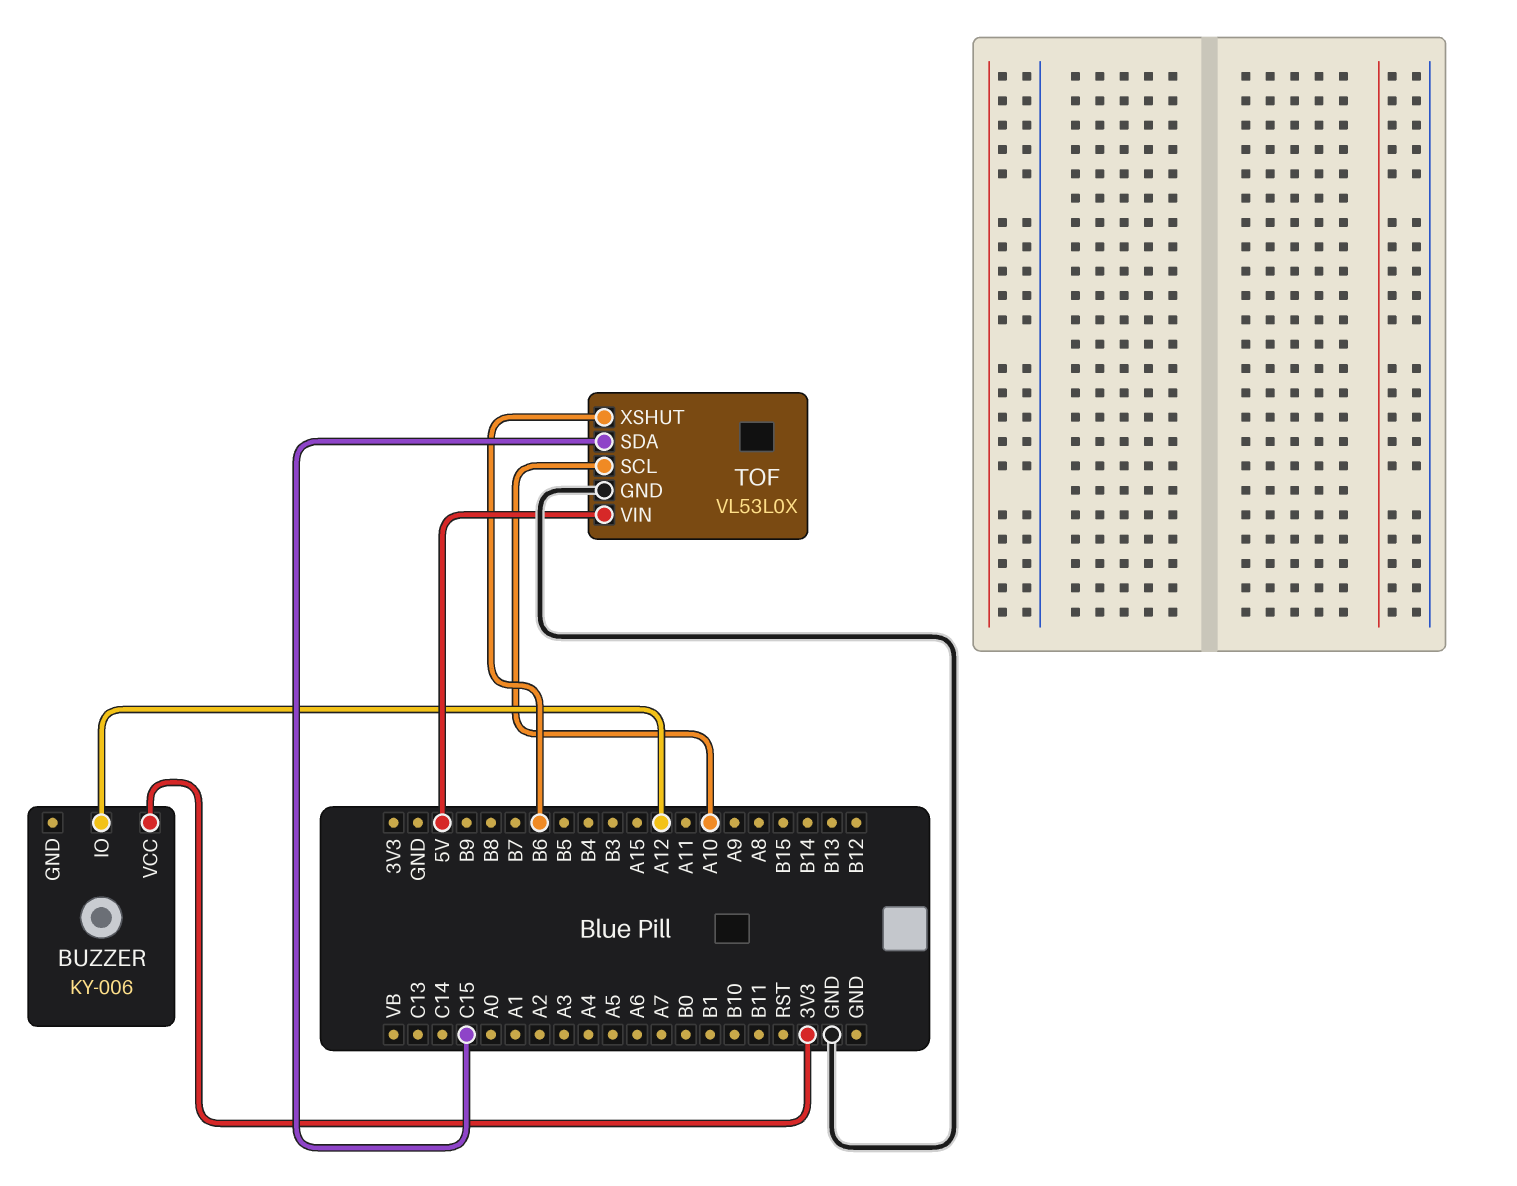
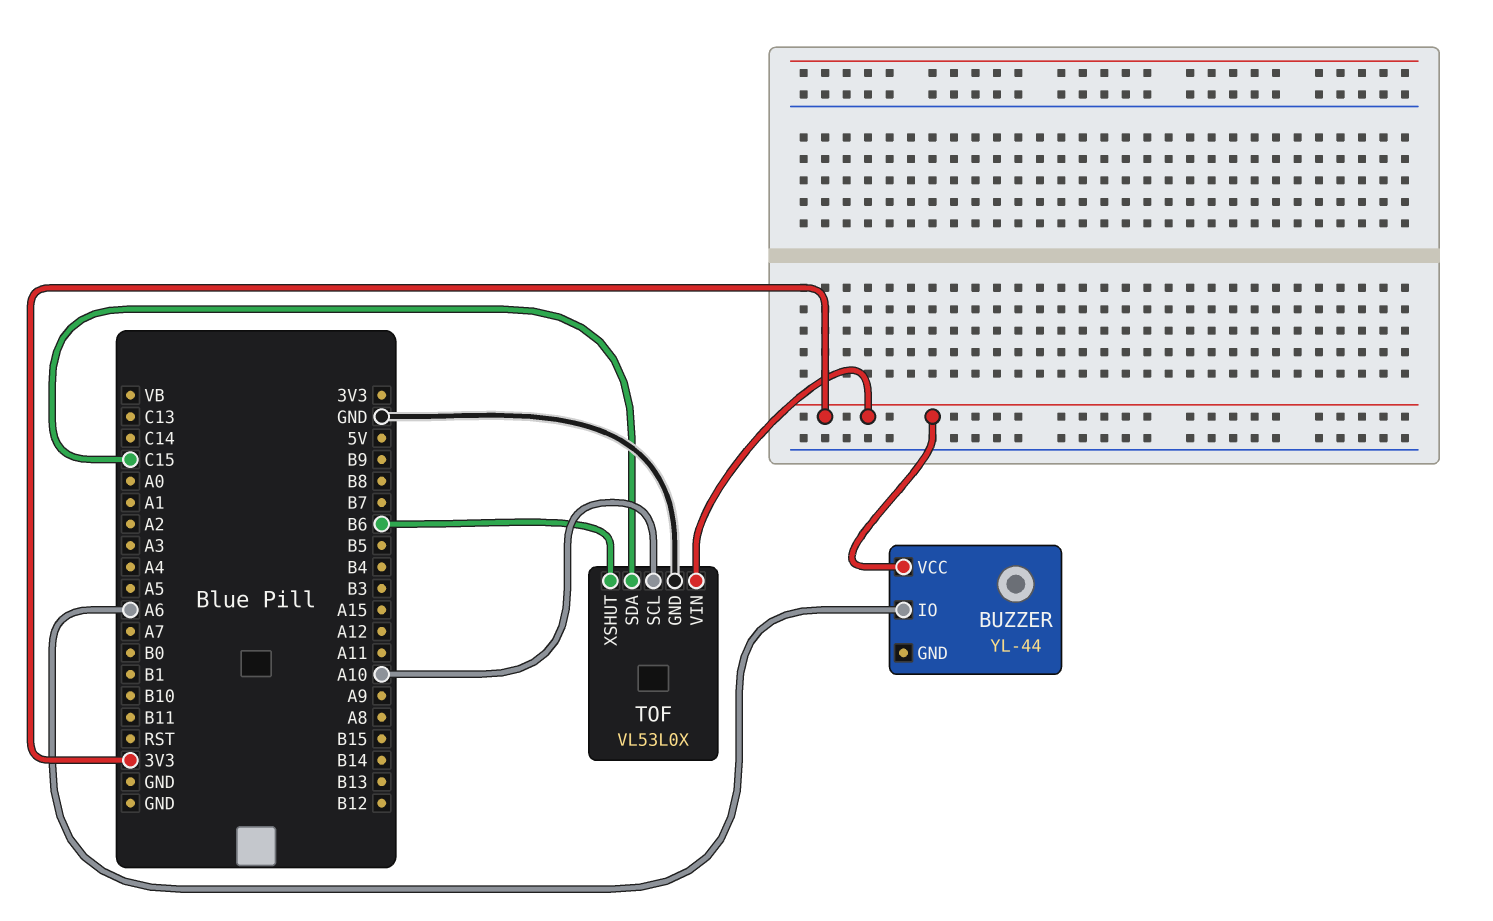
BUZZER: KY-006 -> YL-44
BUZZER pin IO: A12 -> A6
TOF pin VIN: 5V -> 3V3

